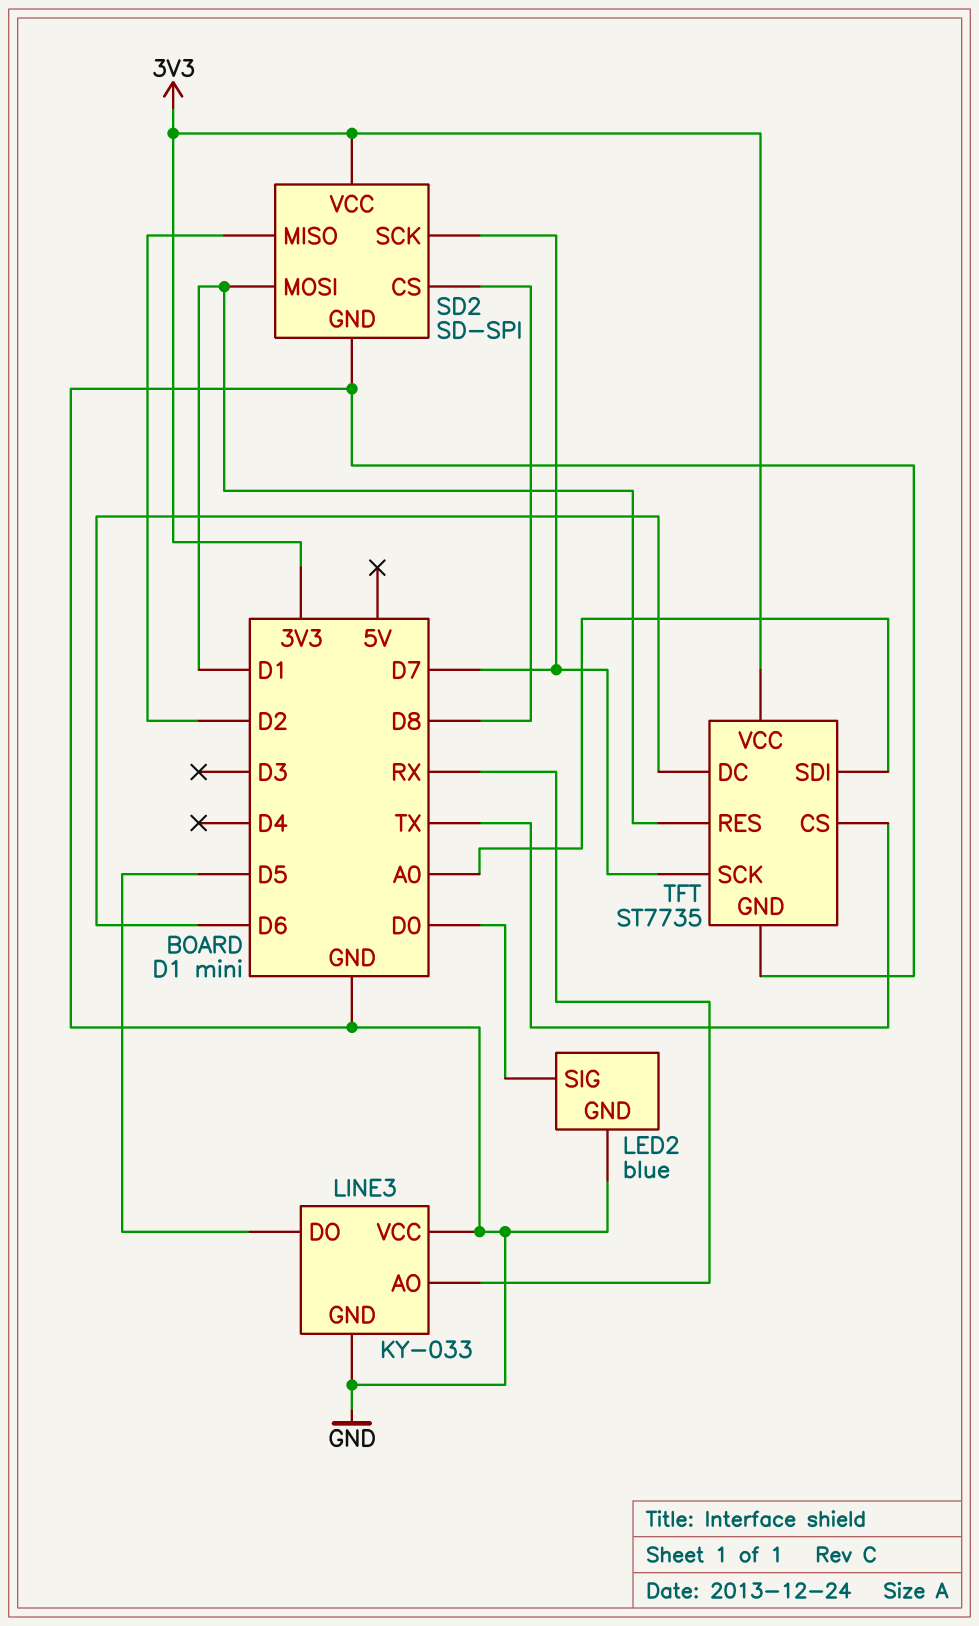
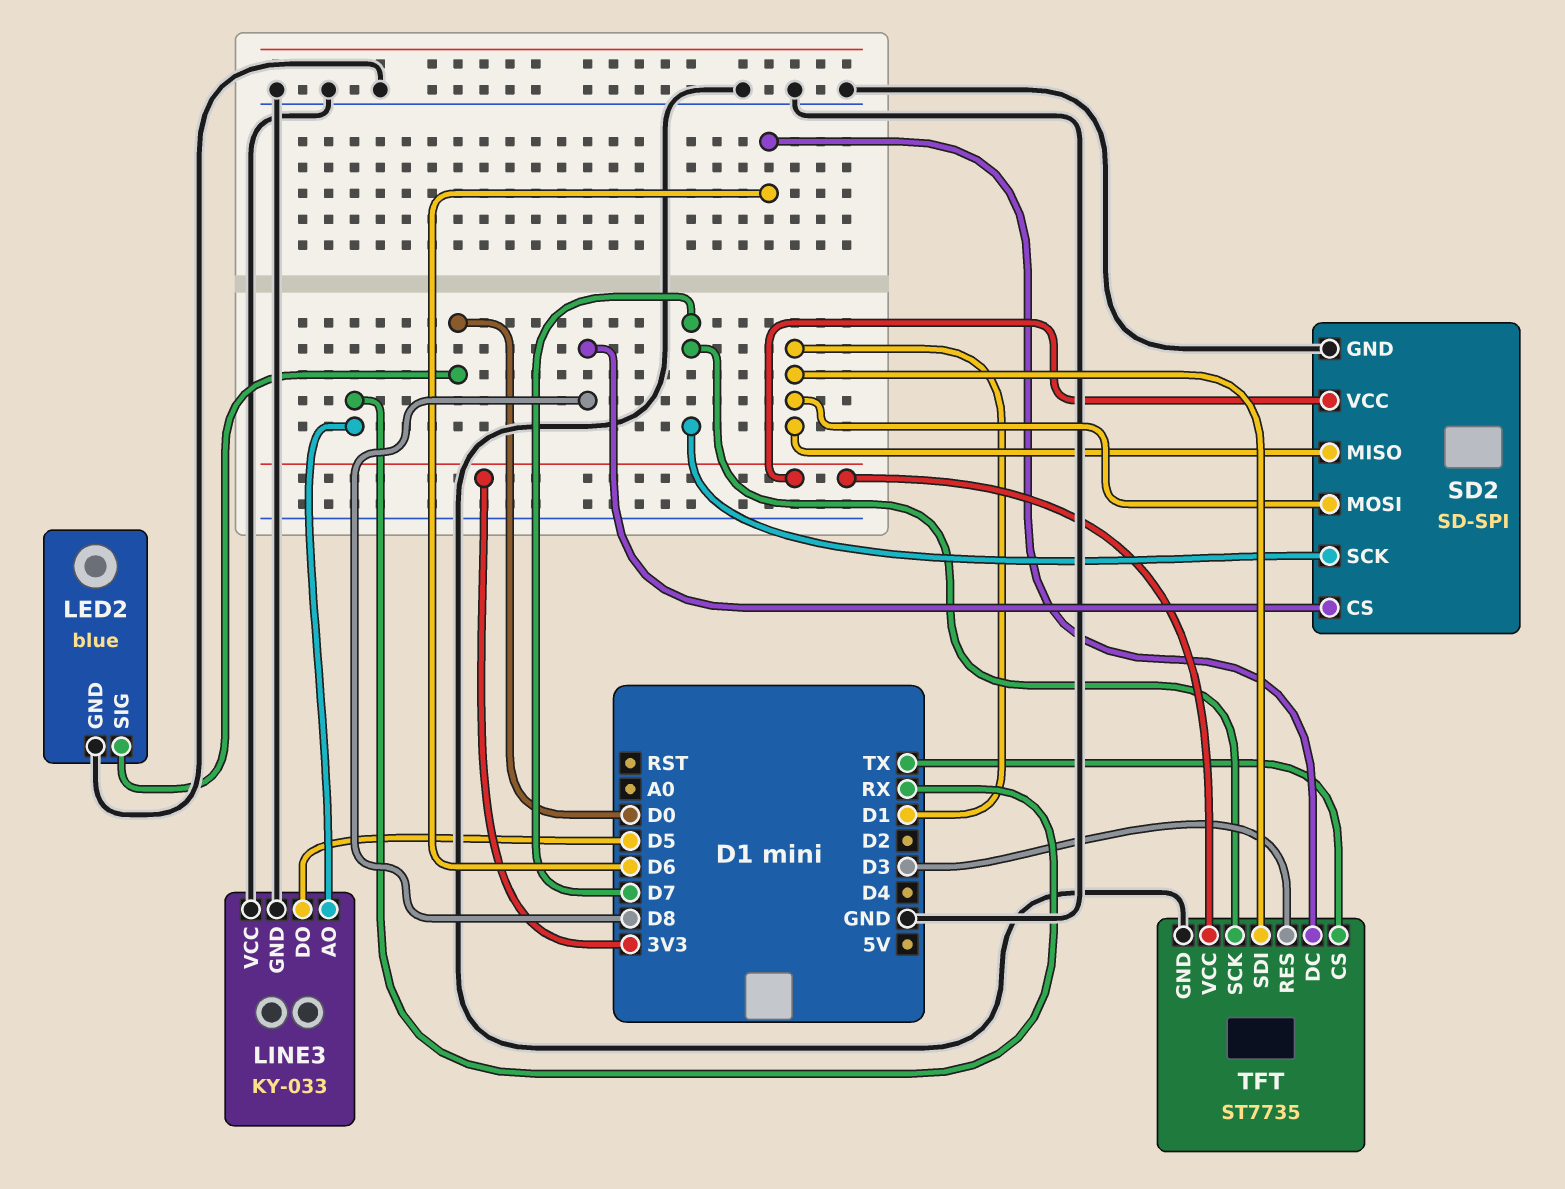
SD2 pin MISO: D2 -> D1
TFT pin RES: D1 -> D3
TFT pin SDI: A0 -> D1

